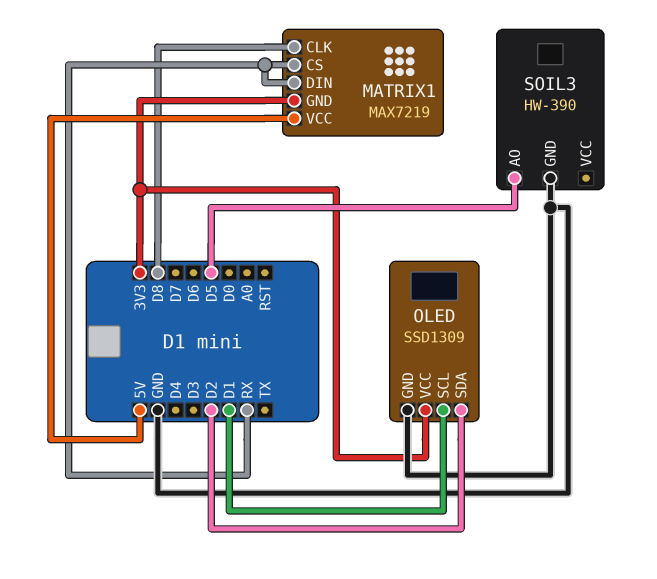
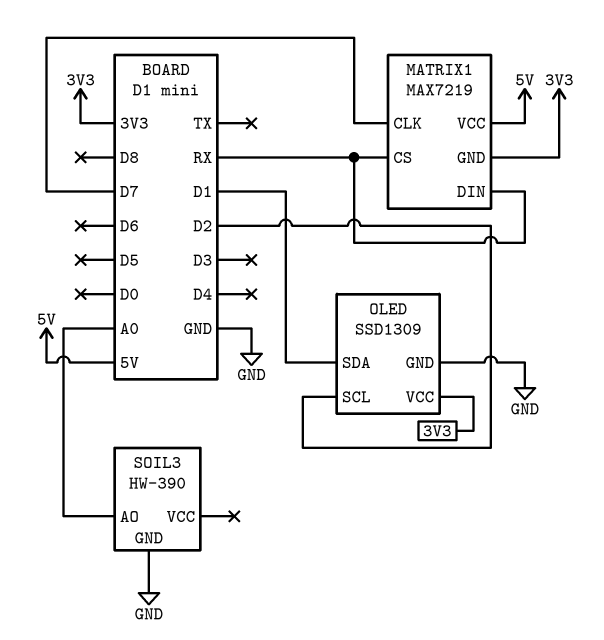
MATRIX1 pin CLK: D8 -> D7
OLED pin SCL: D1 -> D2
OLED pin SDA: D2 -> D1
SOIL3 pin AO: D5 -> A0

